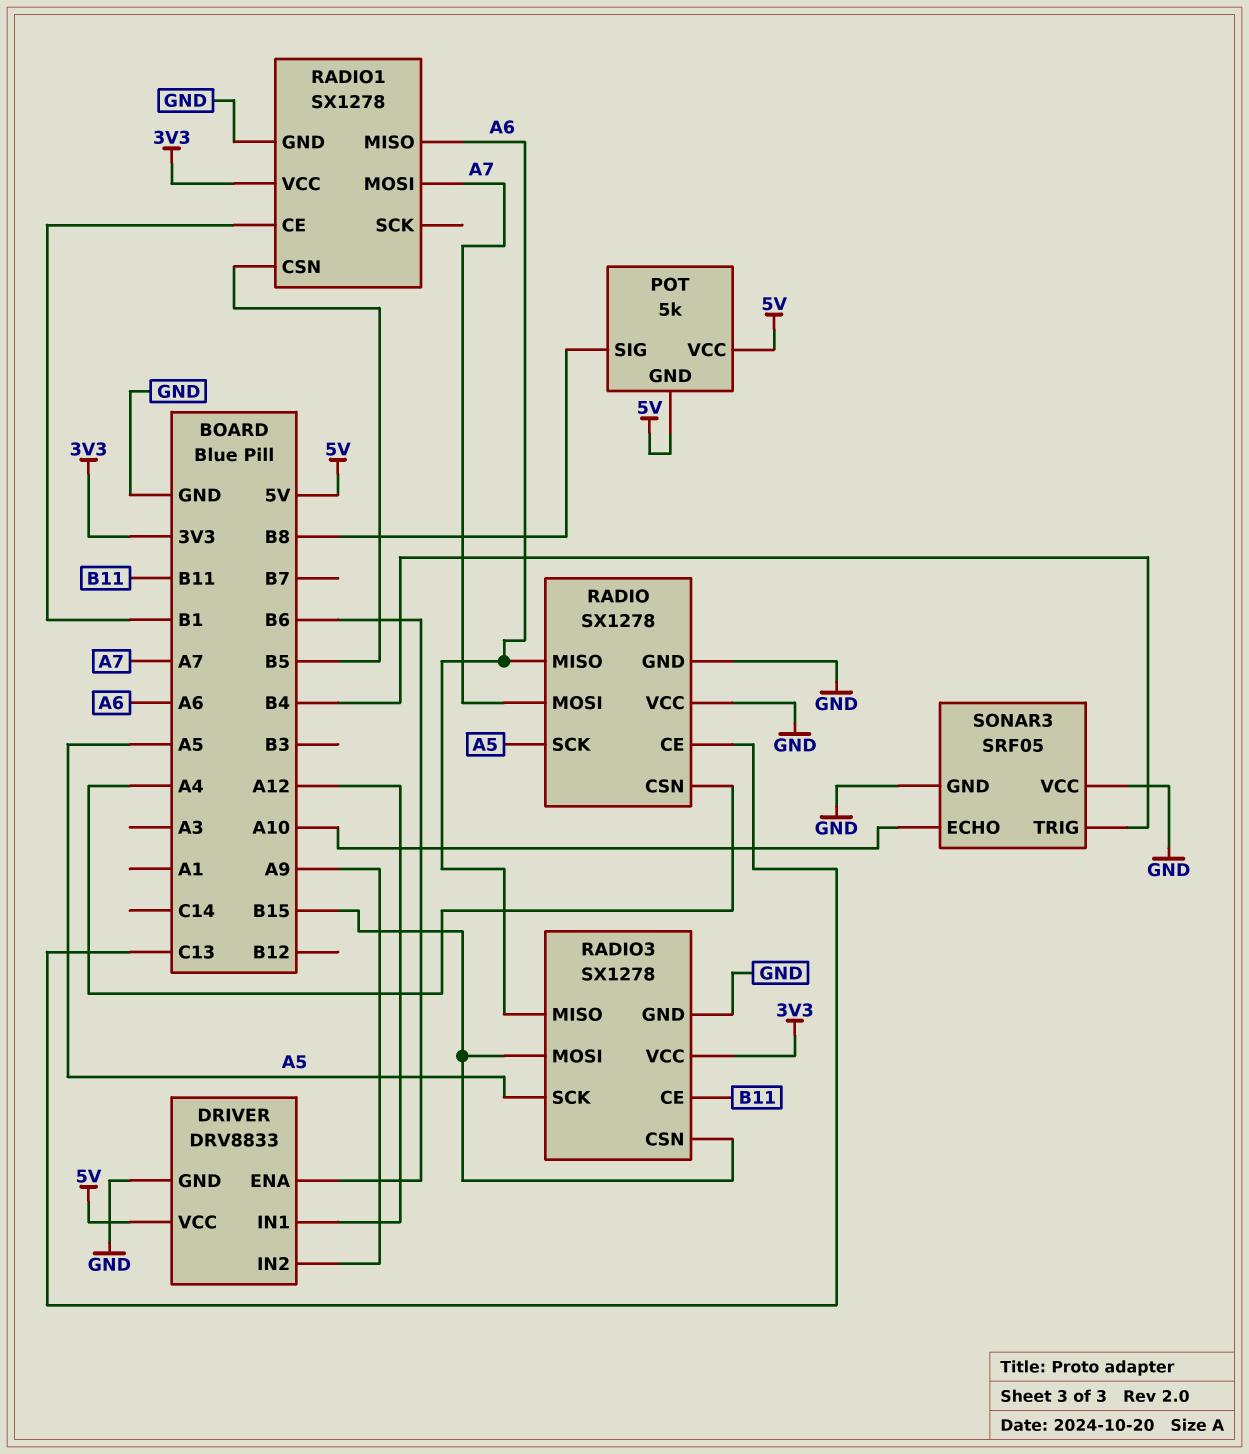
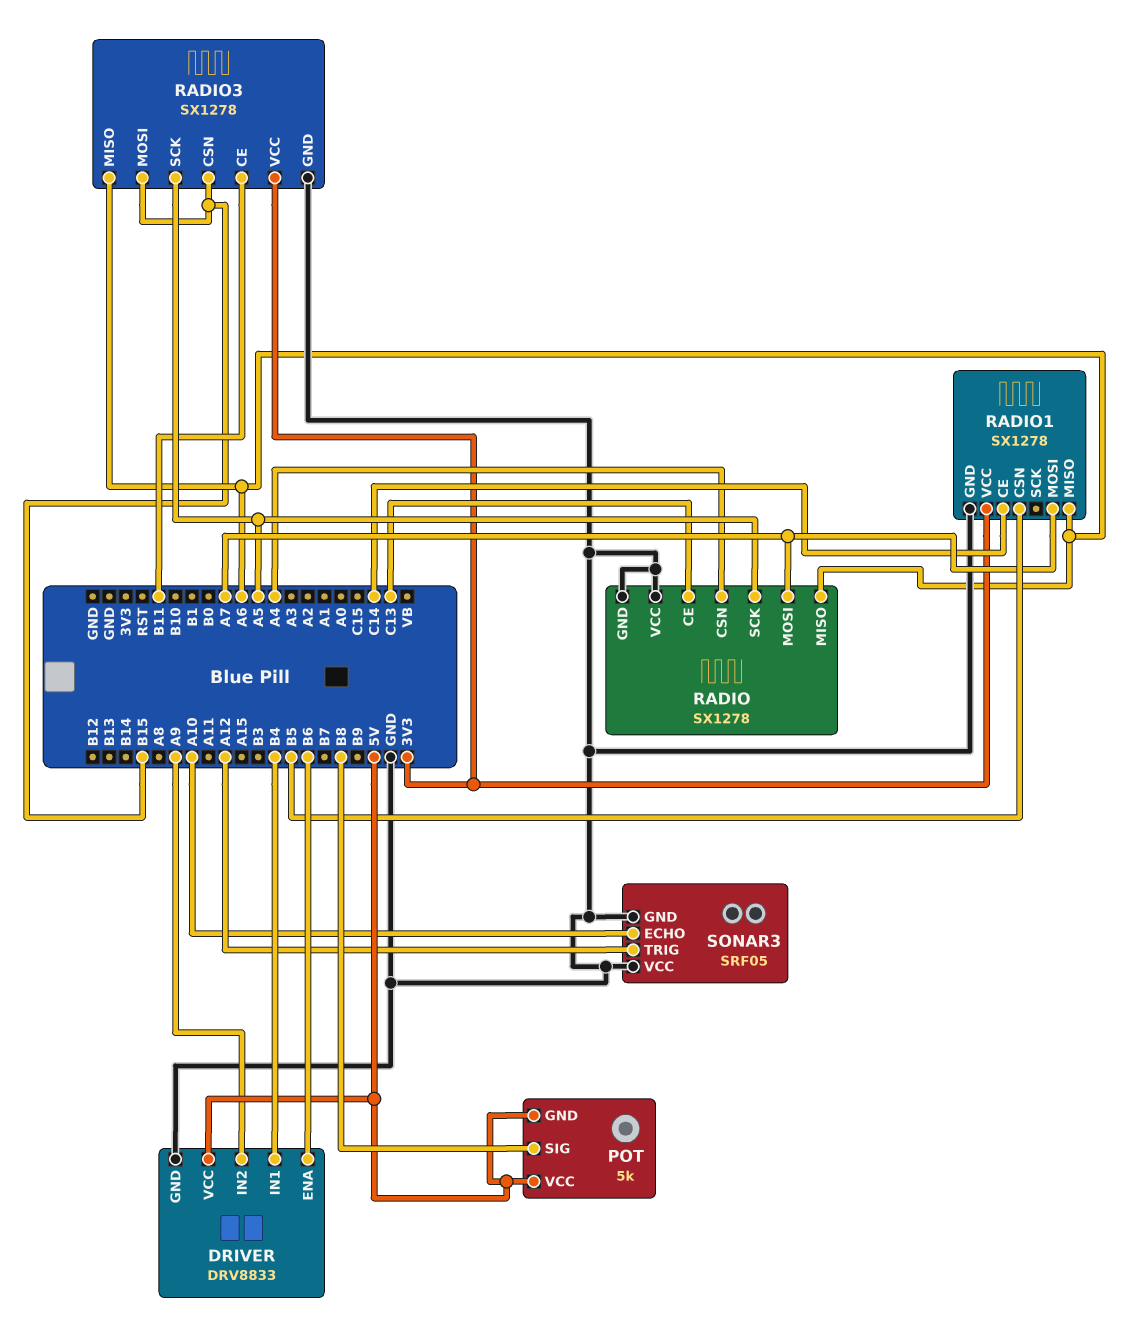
DRIVER pin IN1: A12 -> B4
RADIO1 pin CE: B1 -> C14
SONAR3 pin TRIG: B4 -> A12

